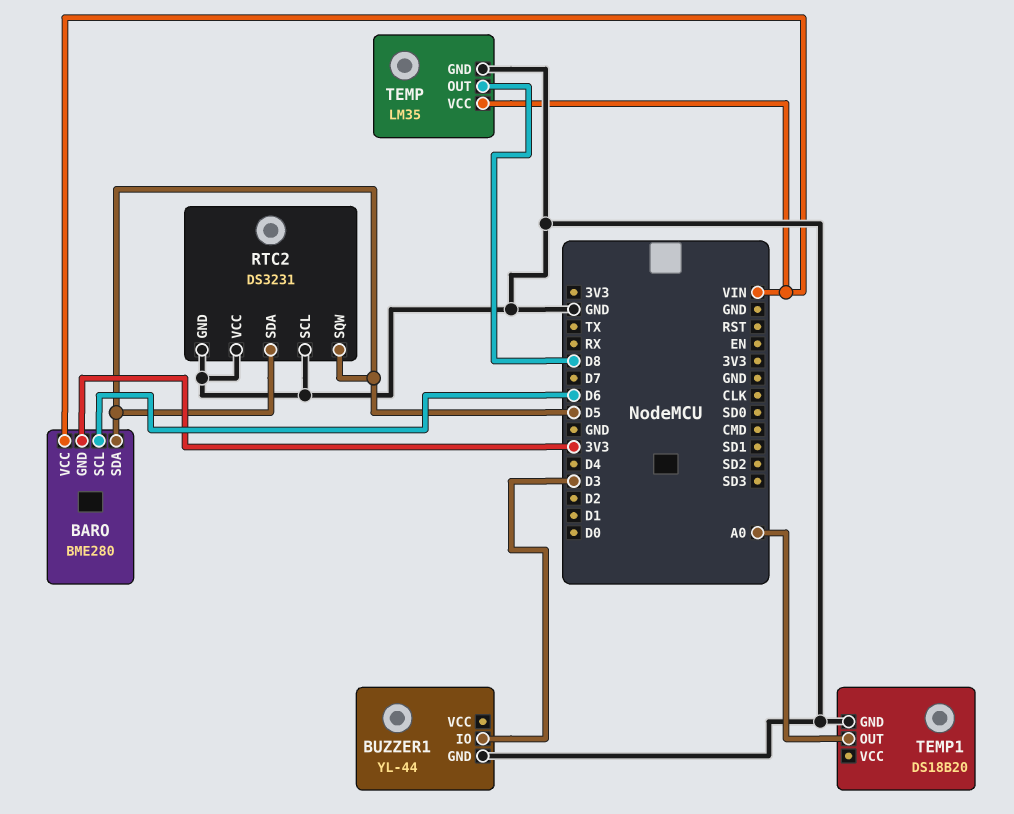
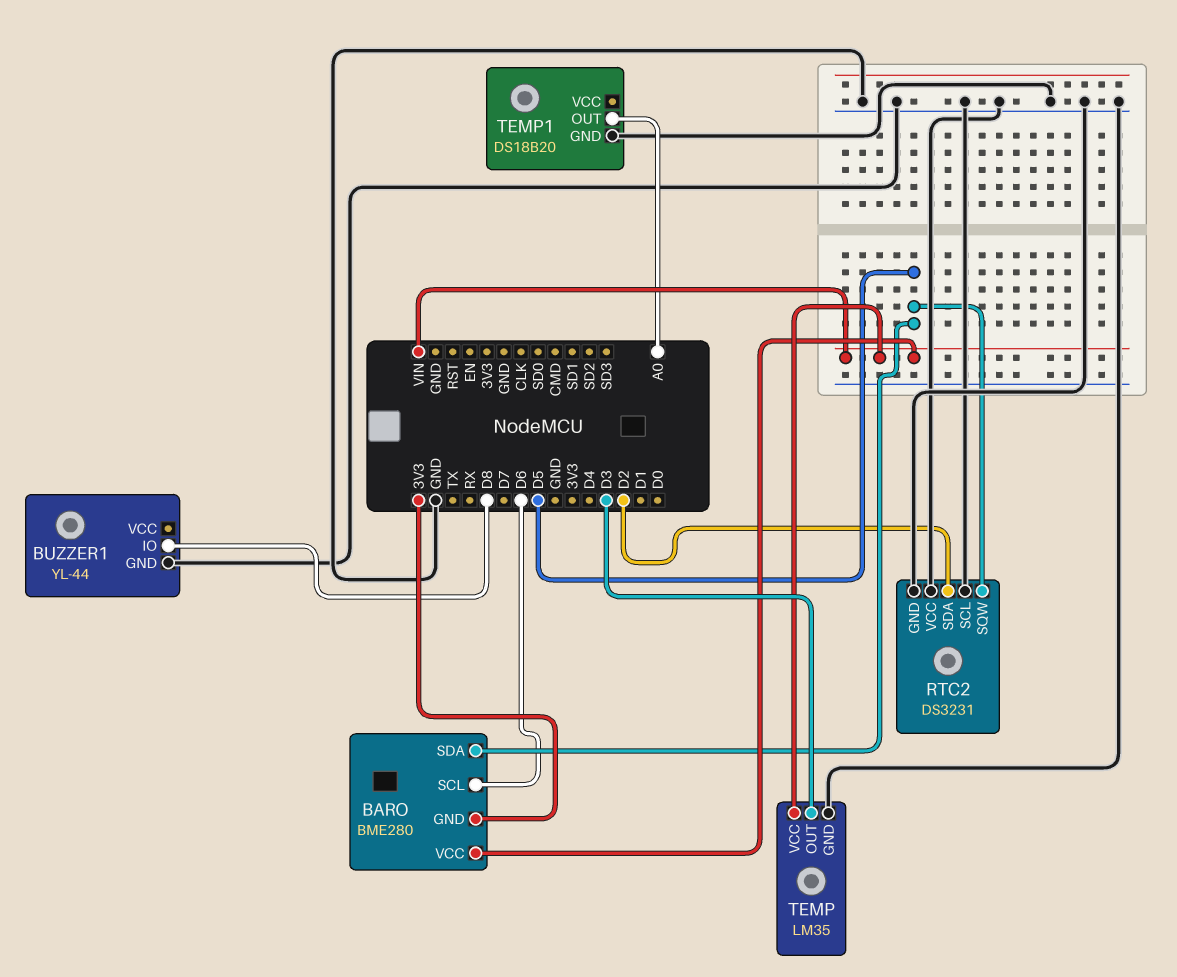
BUZZER1 pin IO: D3 -> D8
RTC2 pin SDA: D5 -> D2
TEMP pin OUT: D8 -> D3

